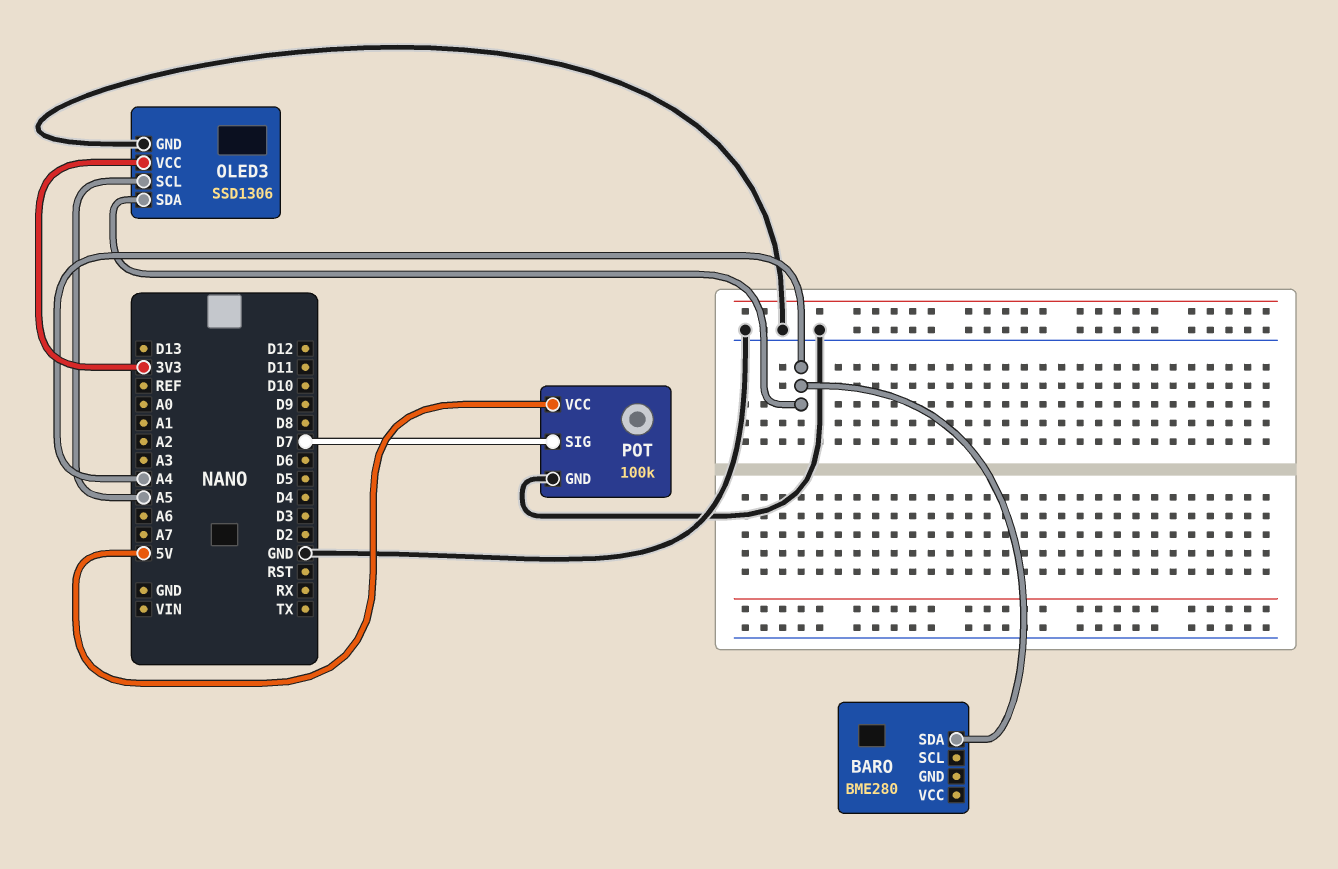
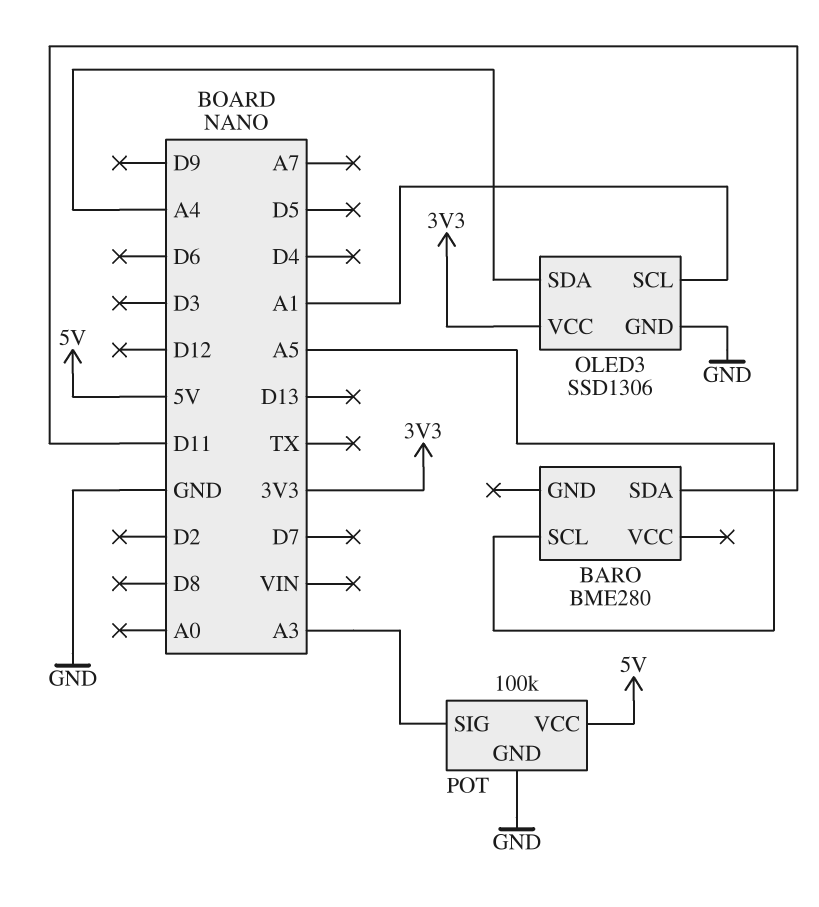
BARO pin SCL: none -> A5
BARO pin SDA: A4 -> D11
OLED3 pin SCL: A5 -> A1
POT pin SIG: D7 -> A3

